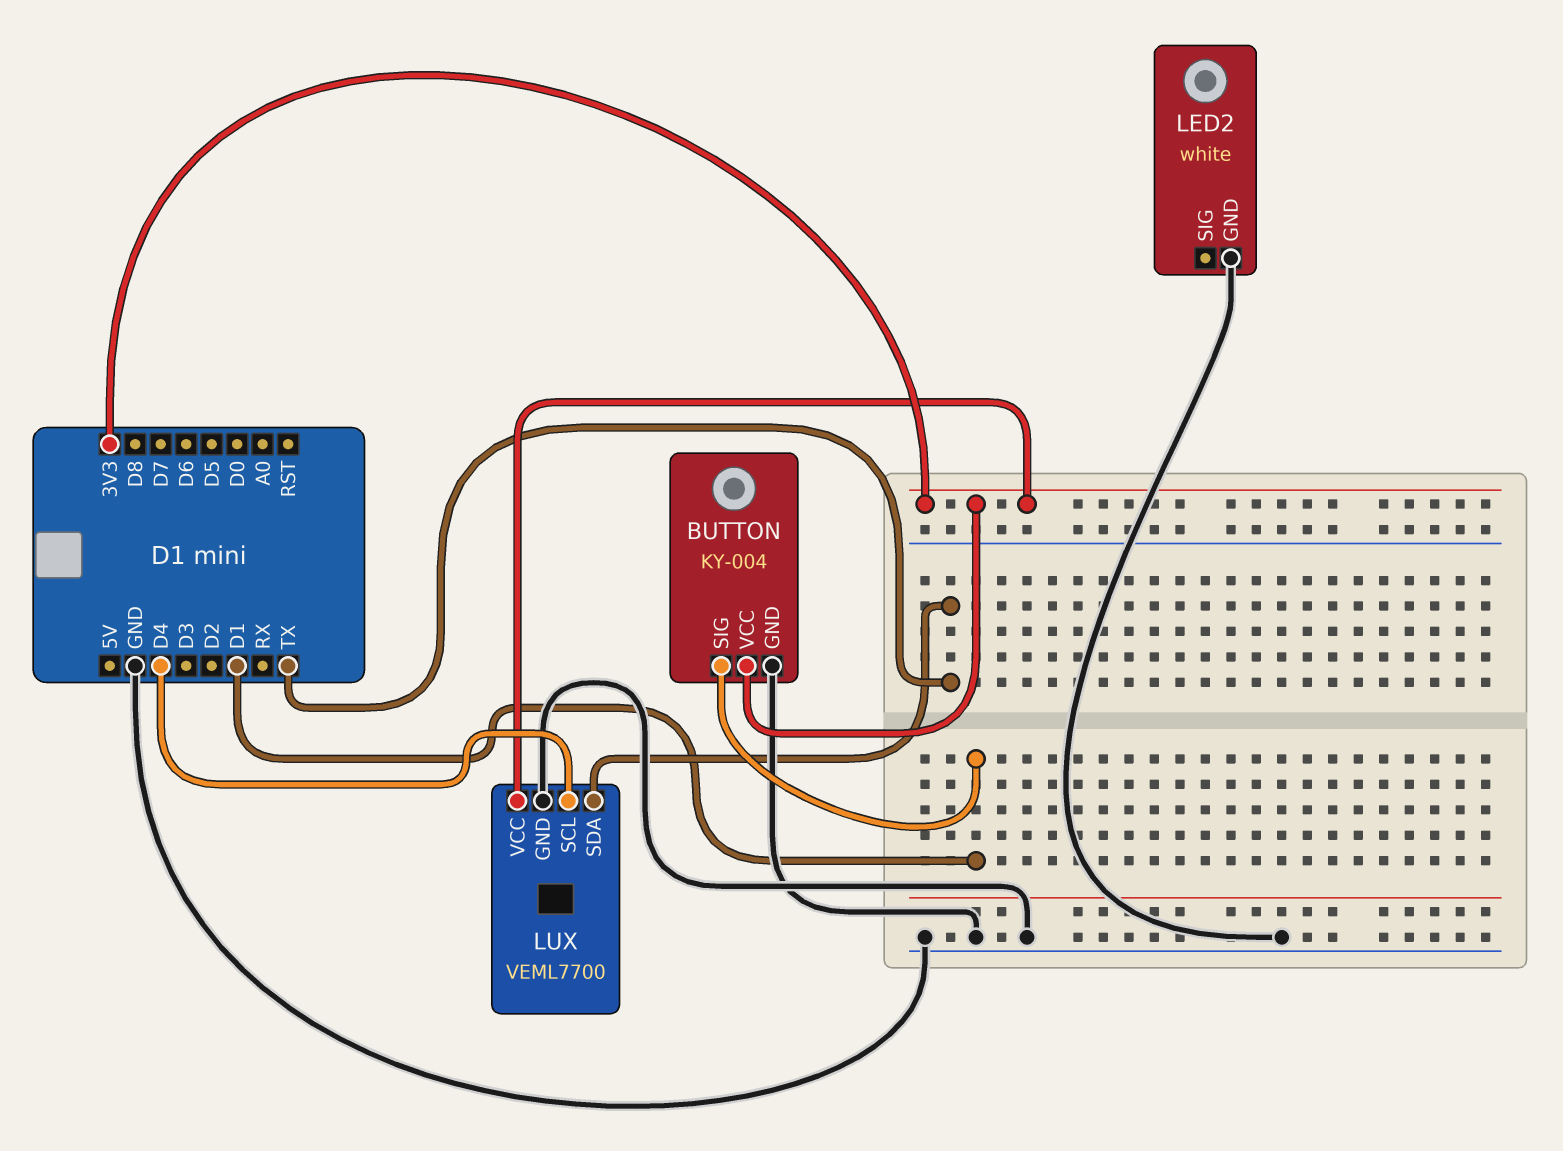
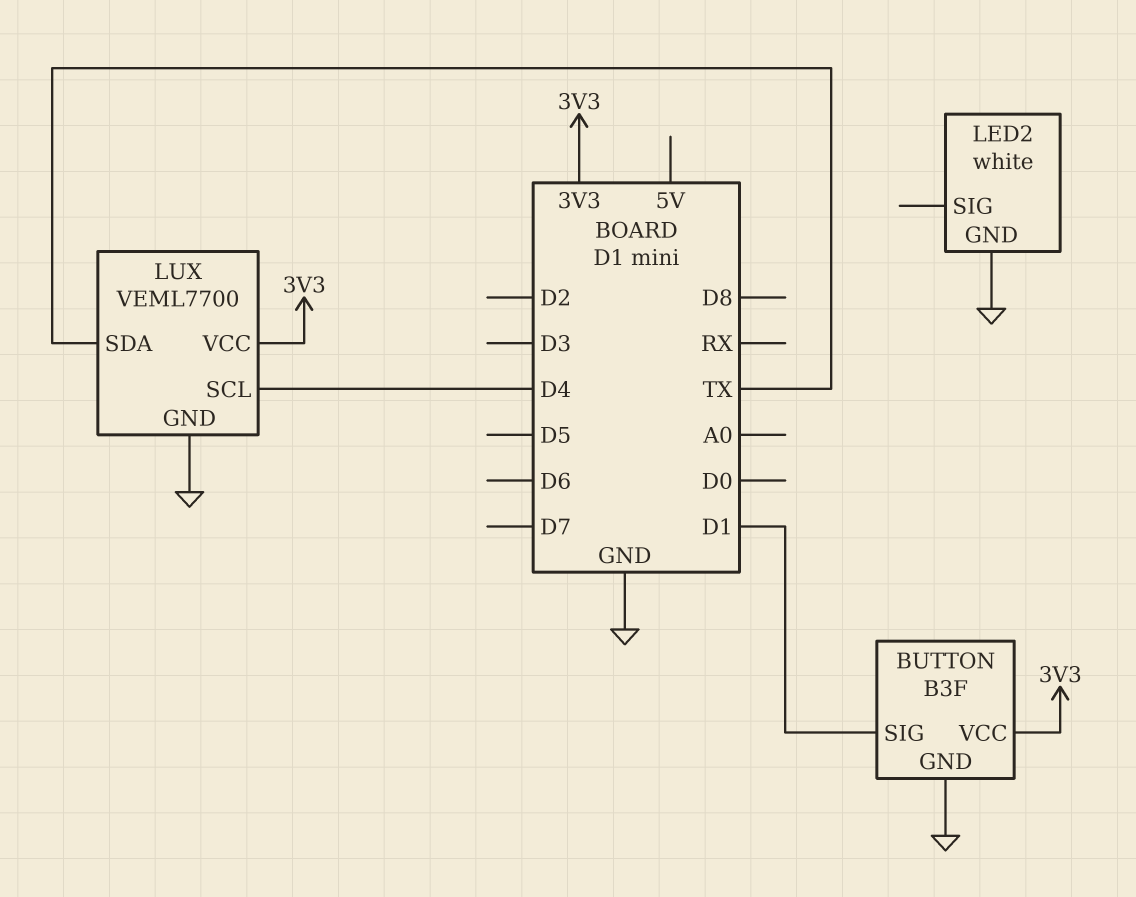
BUTTON: KY-004 -> B3F

